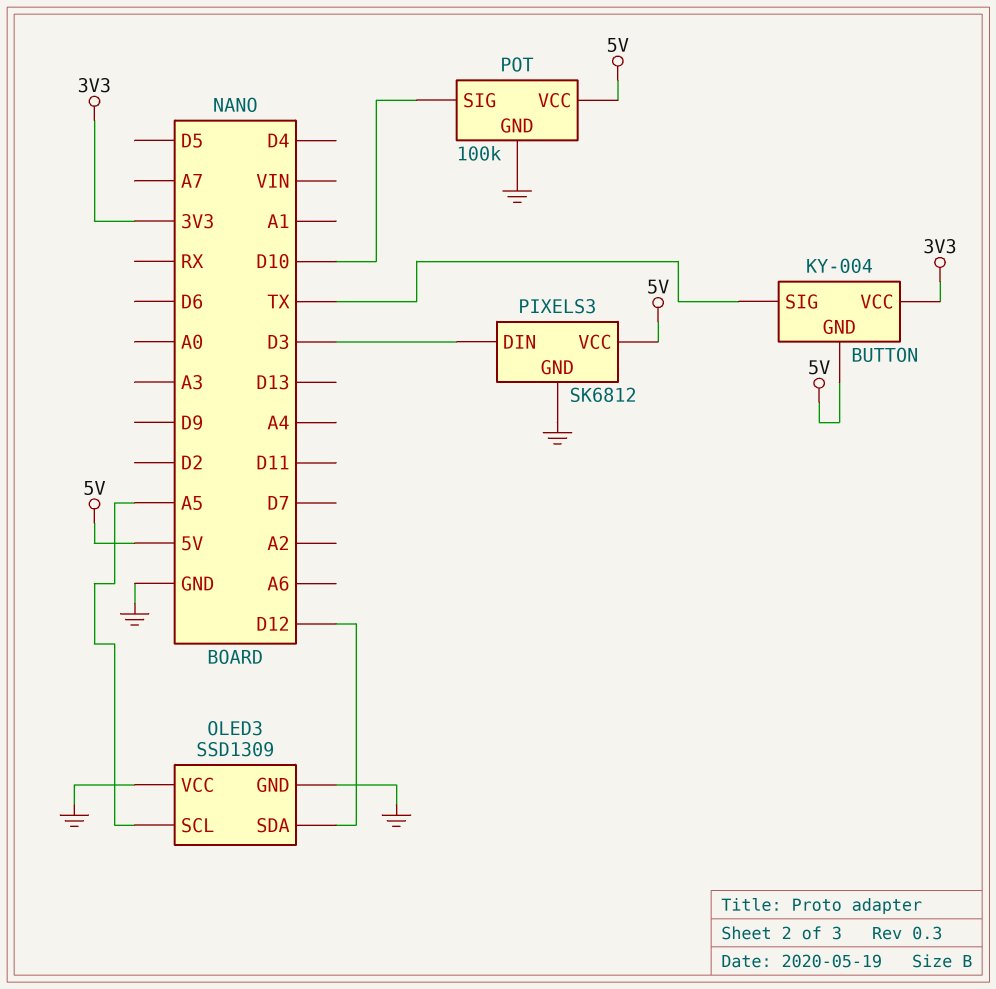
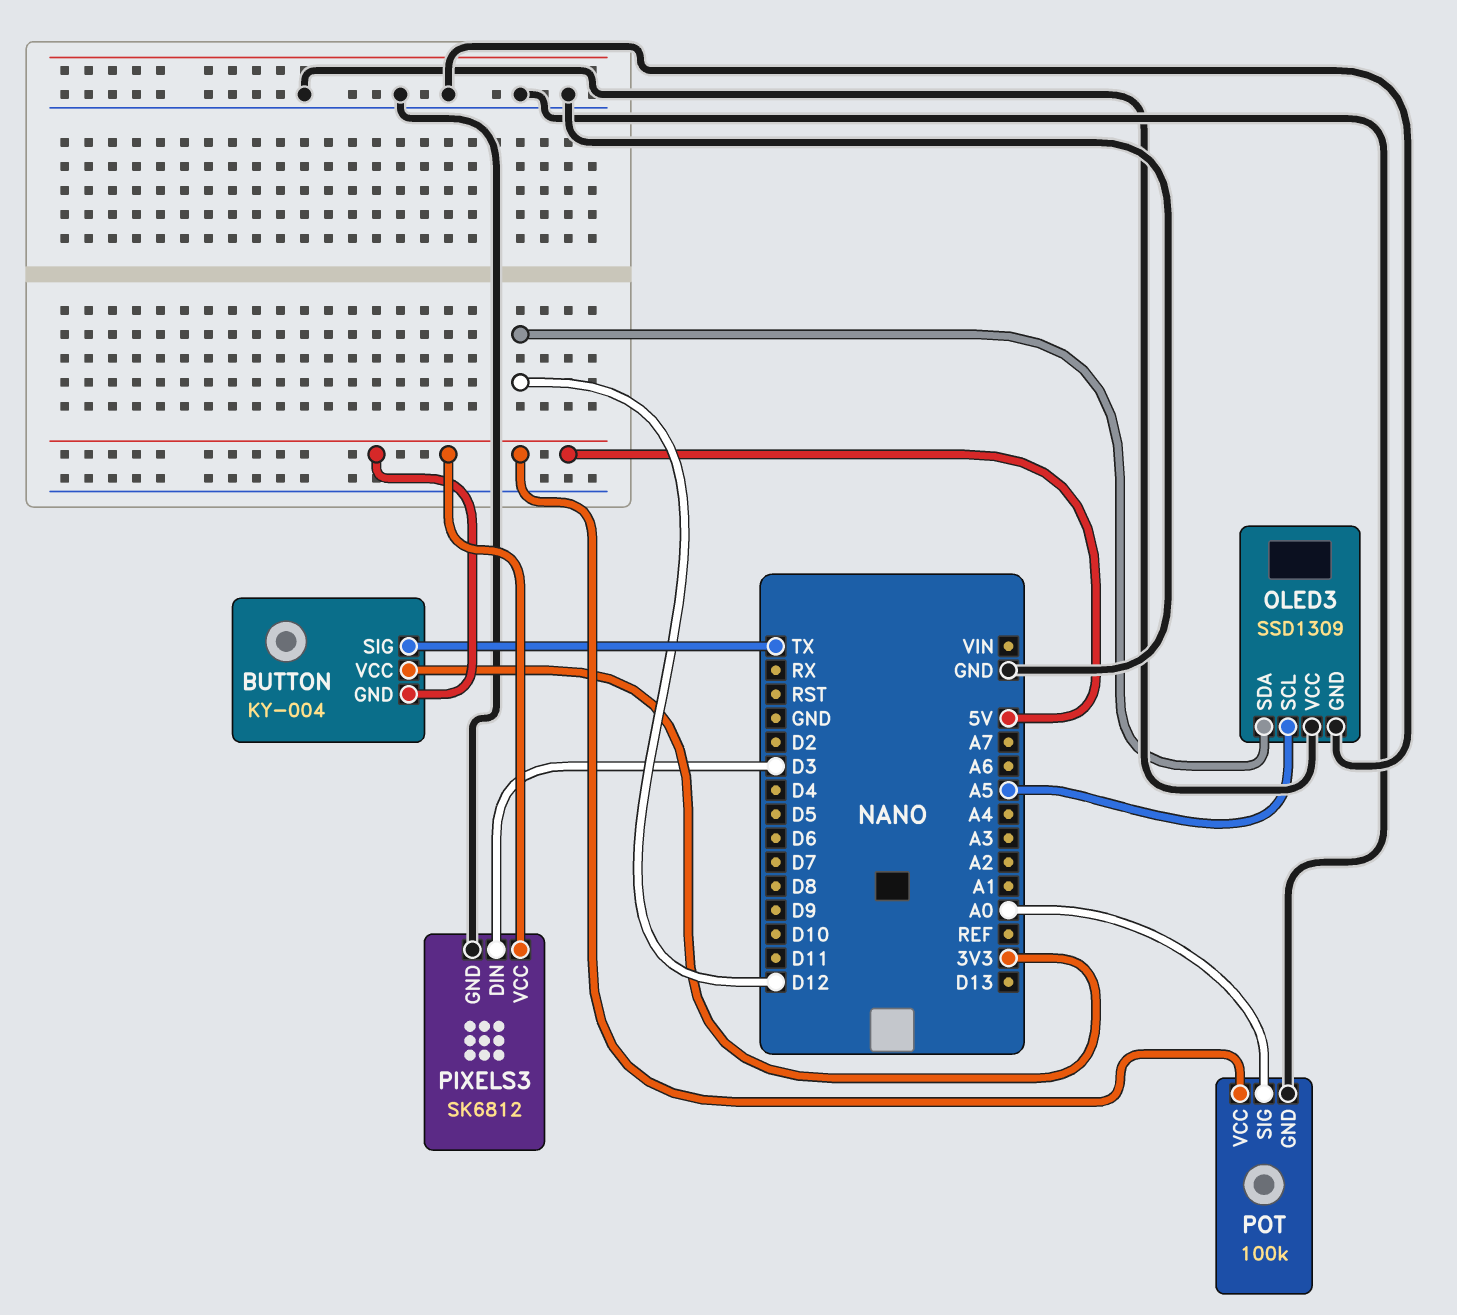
POT pin SIG: D10 -> A0

